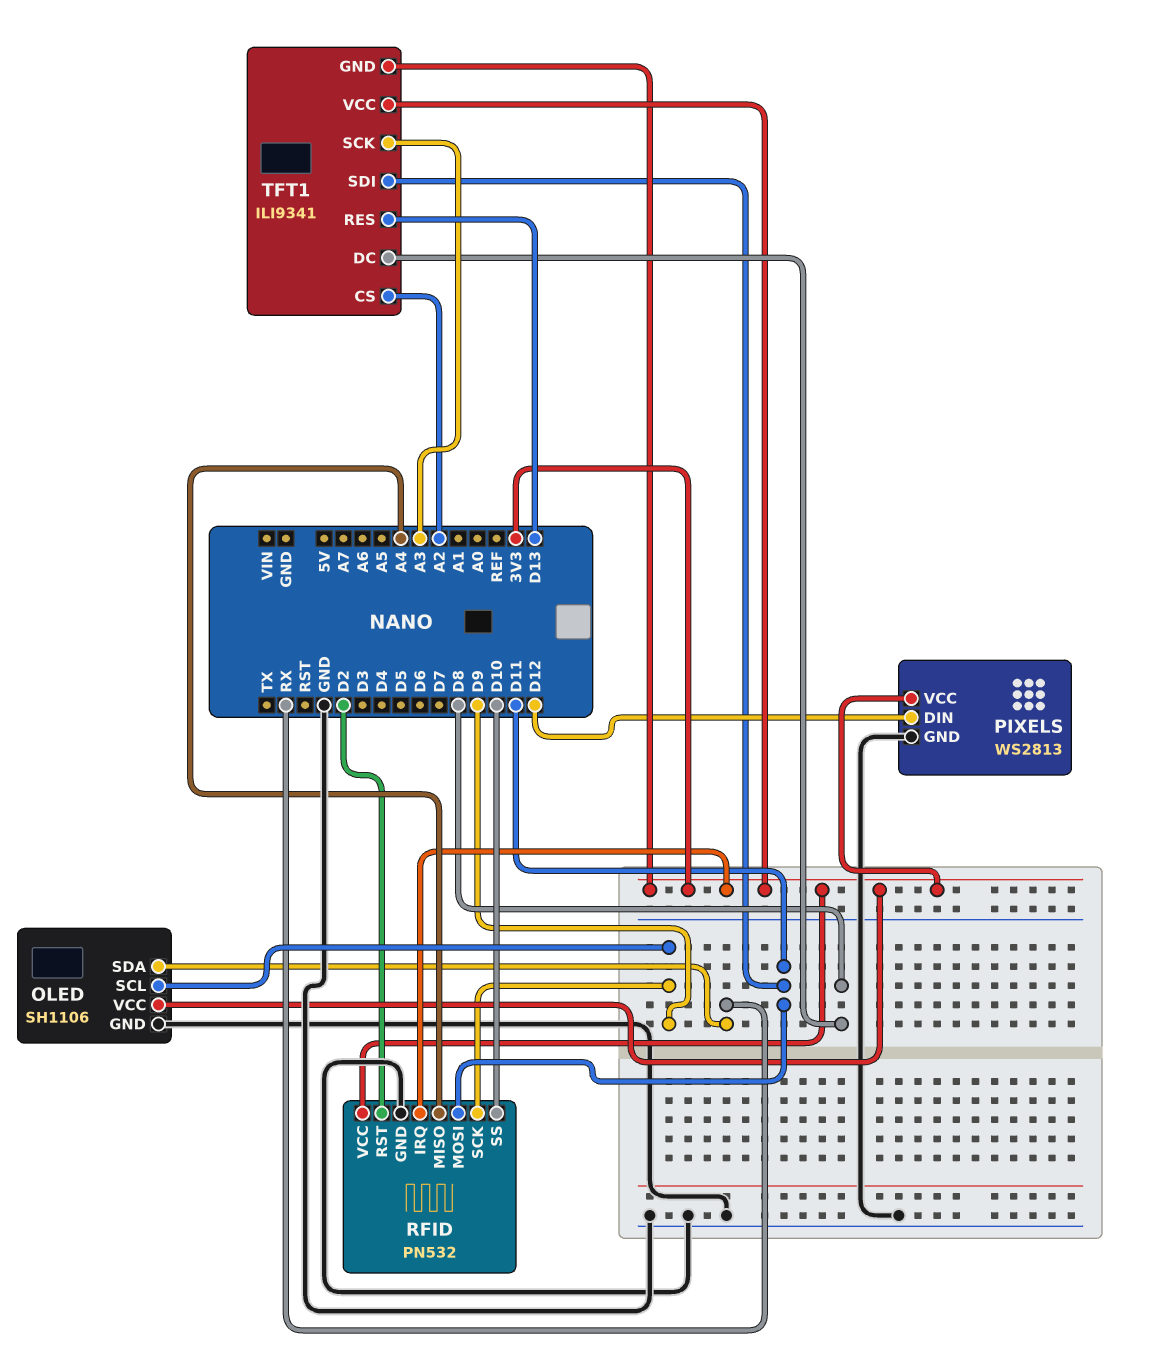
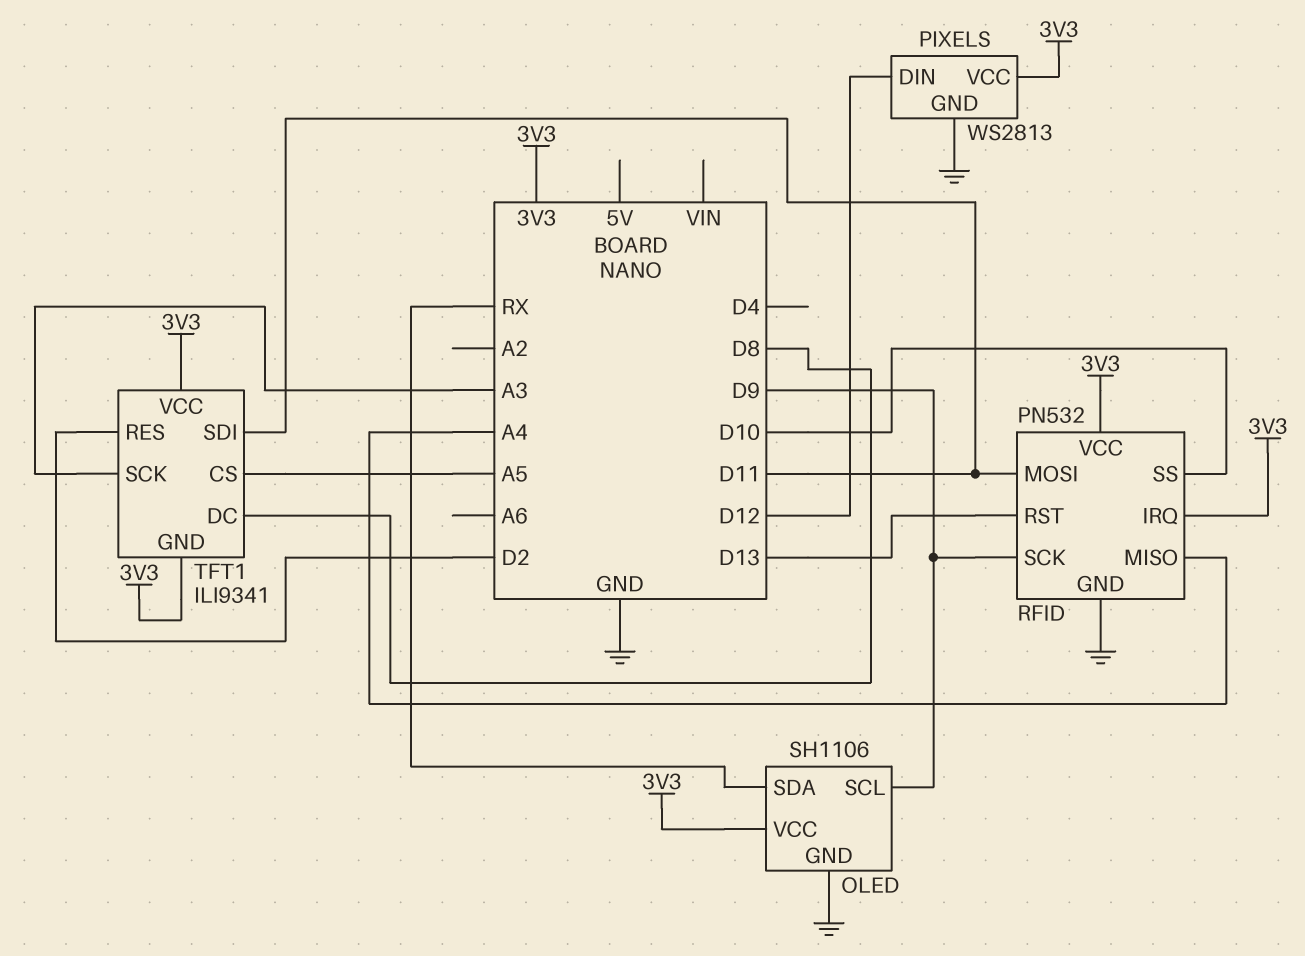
RFID pin RST: D2 -> D13
TFT1 pin CS: A2 -> A5
TFT1 pin RES: D13 -> D2

